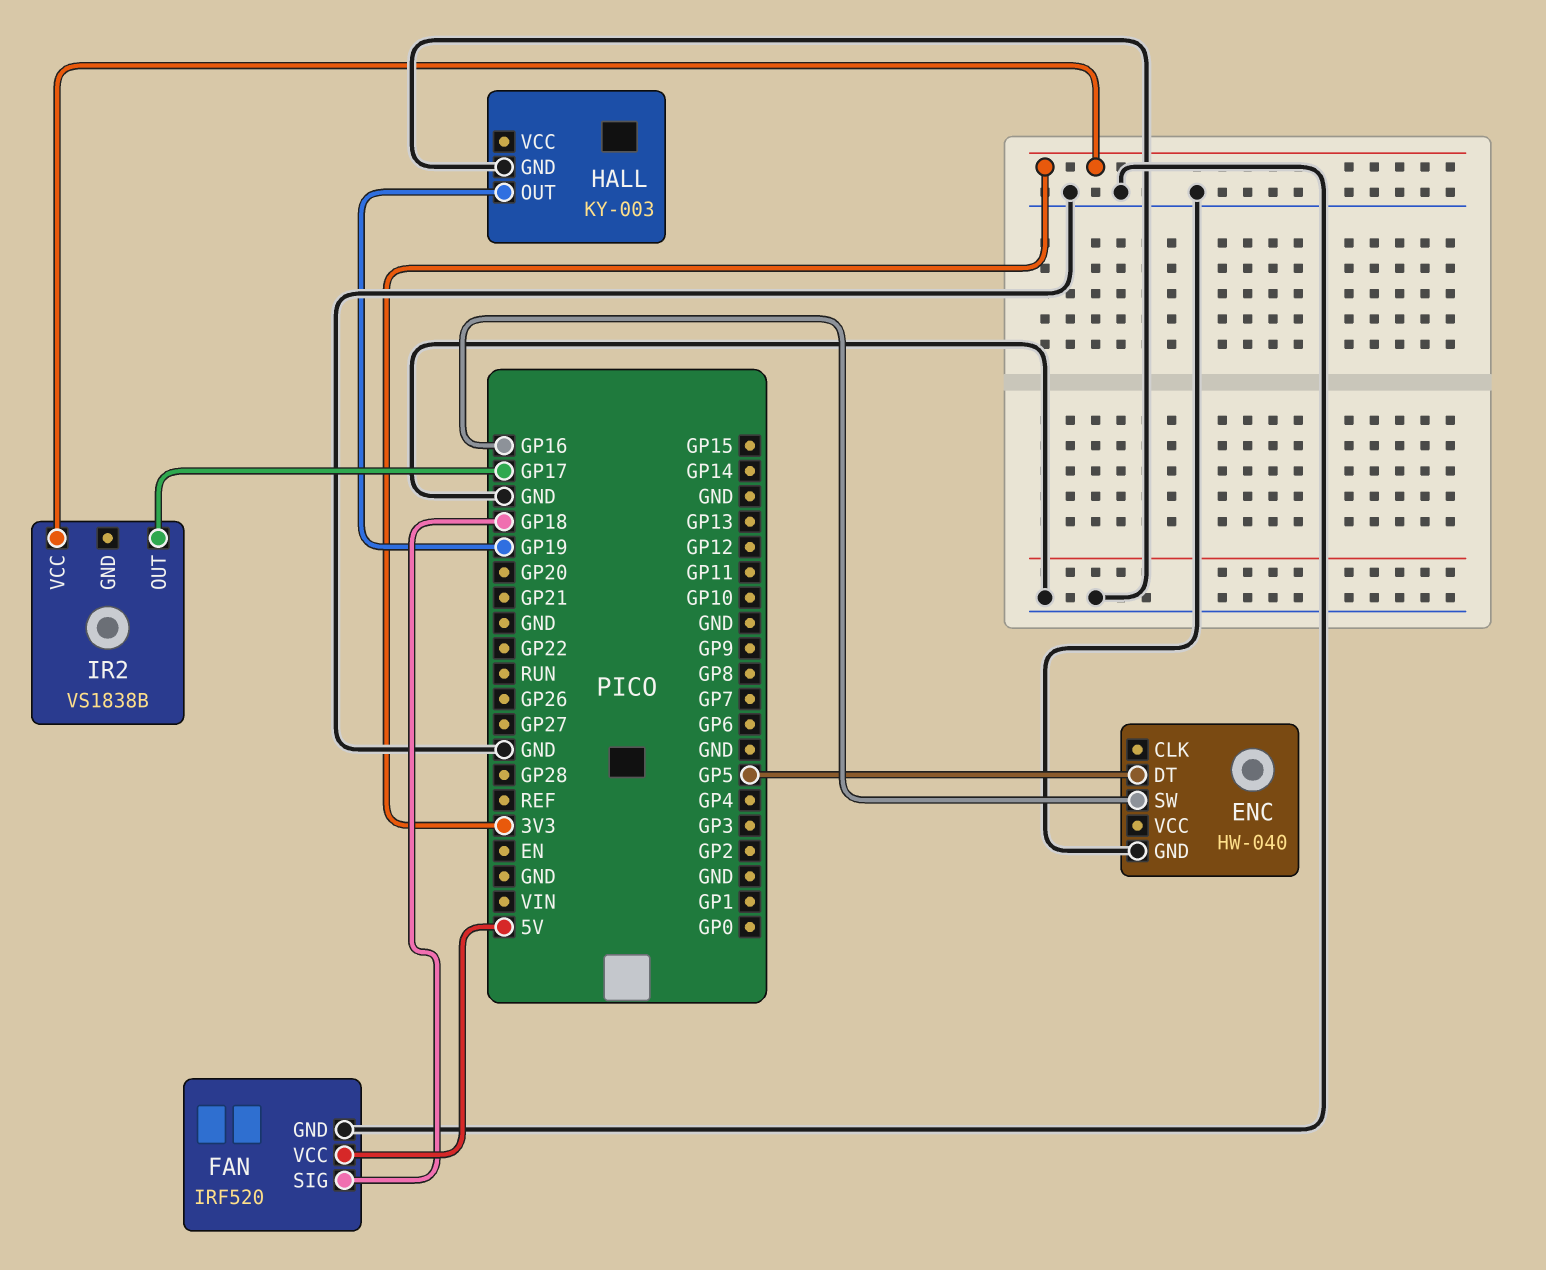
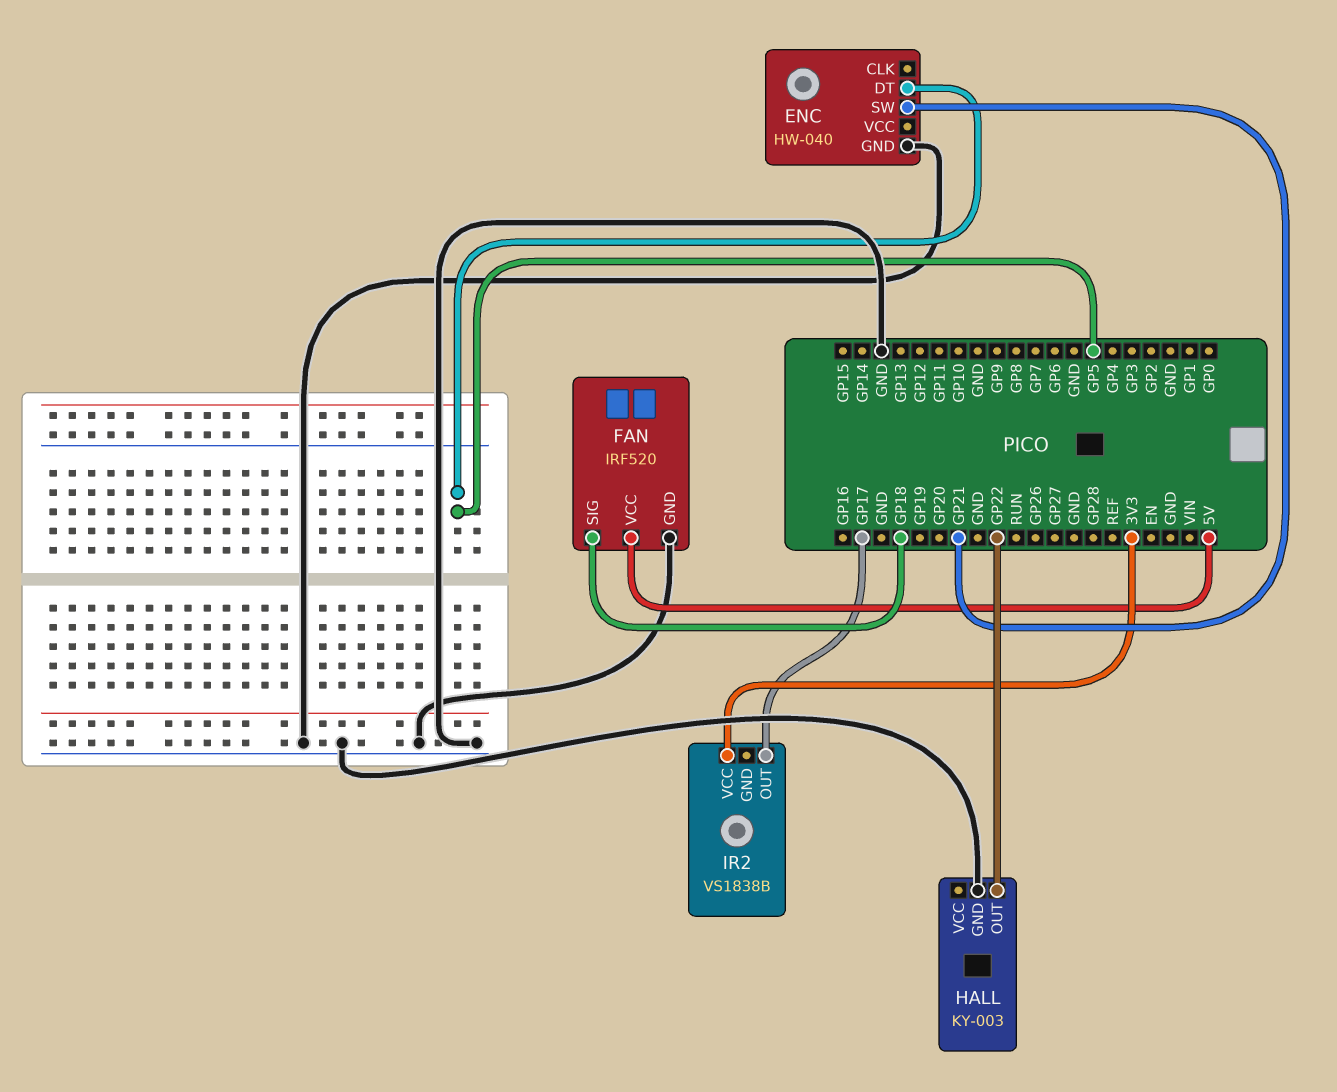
ENC pin SW: GP16 -> GP21
HALL pin OUT: GP19 -> GP22

